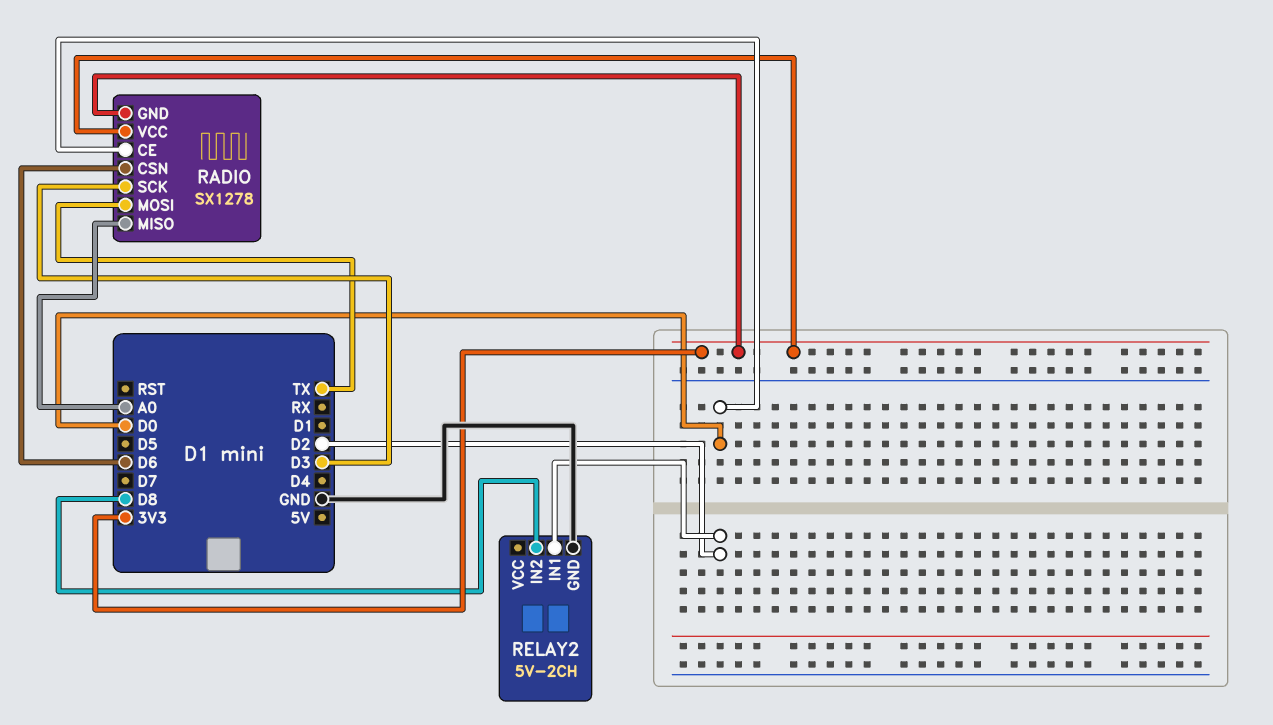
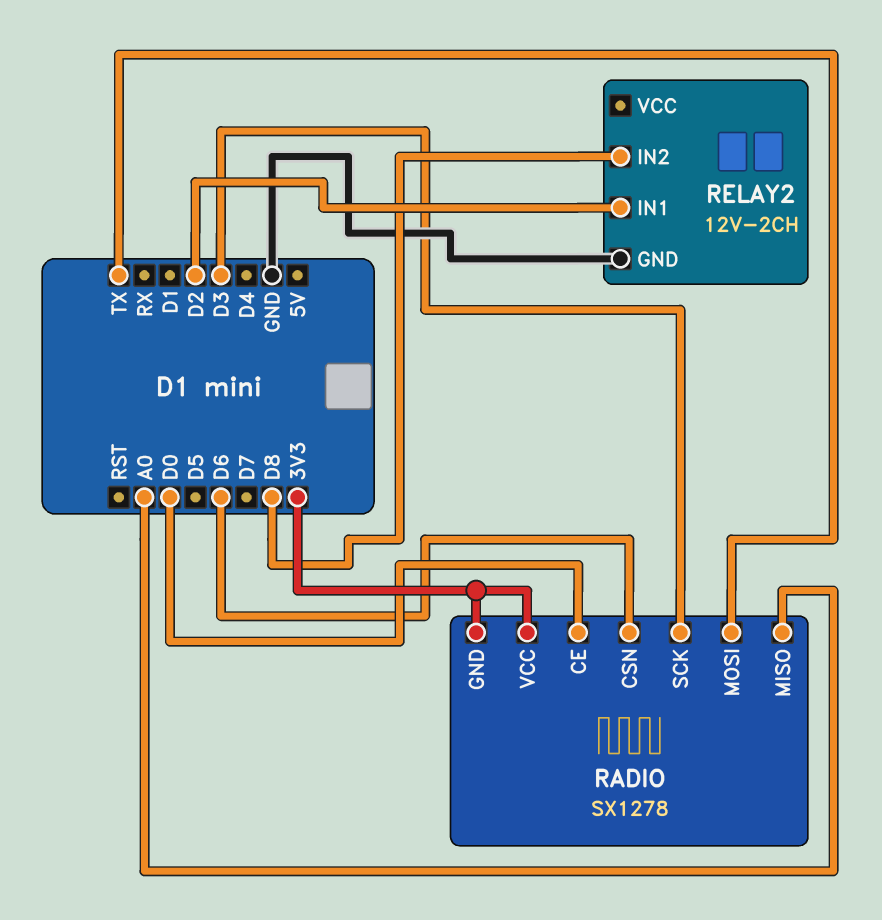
RELAY2: 5V-2CH -> 12V-2CH

